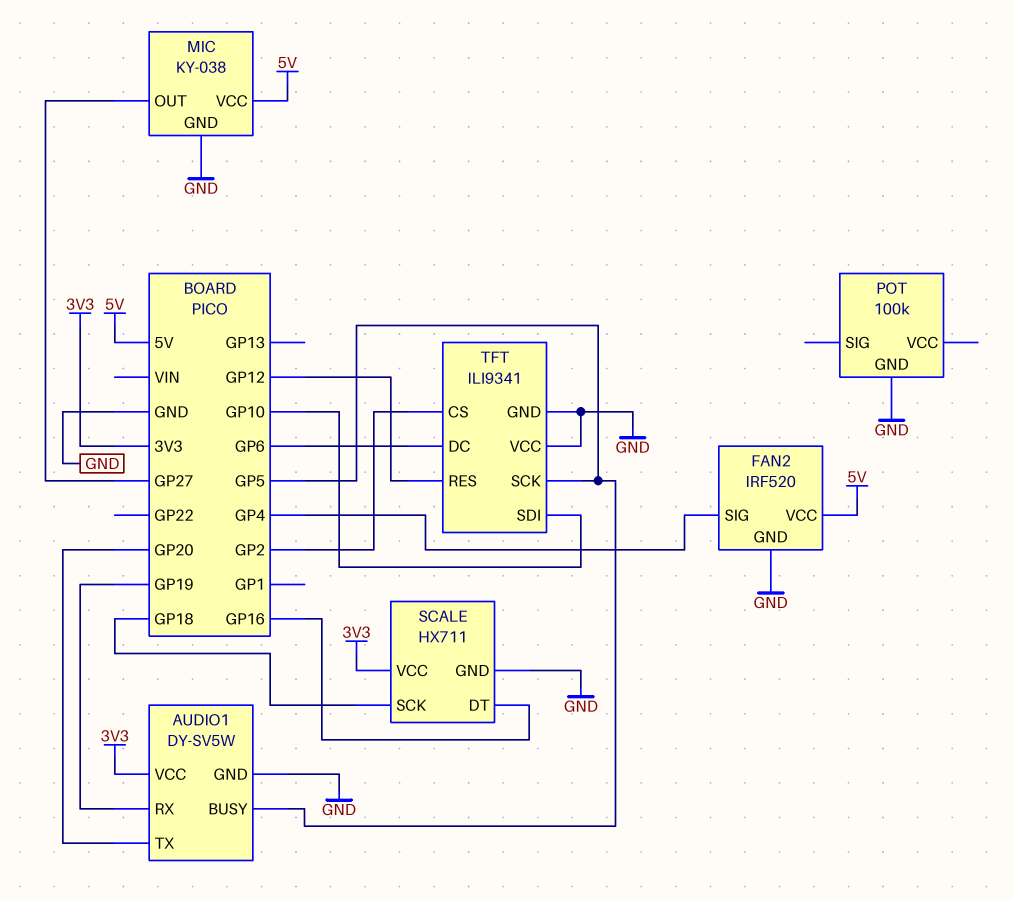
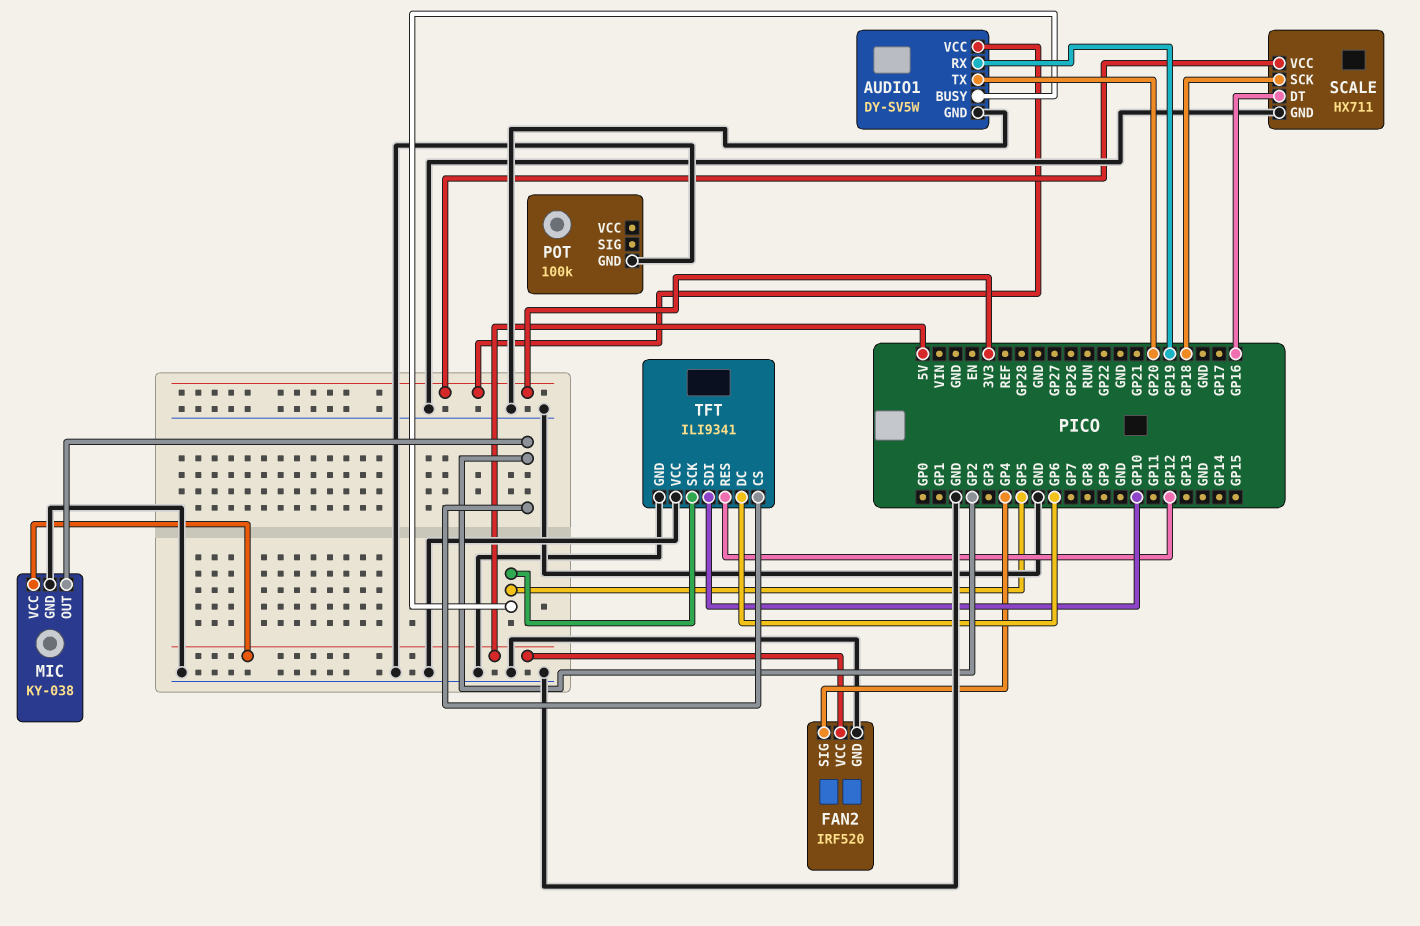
MIC pin OUT: GP27 -> GP2

